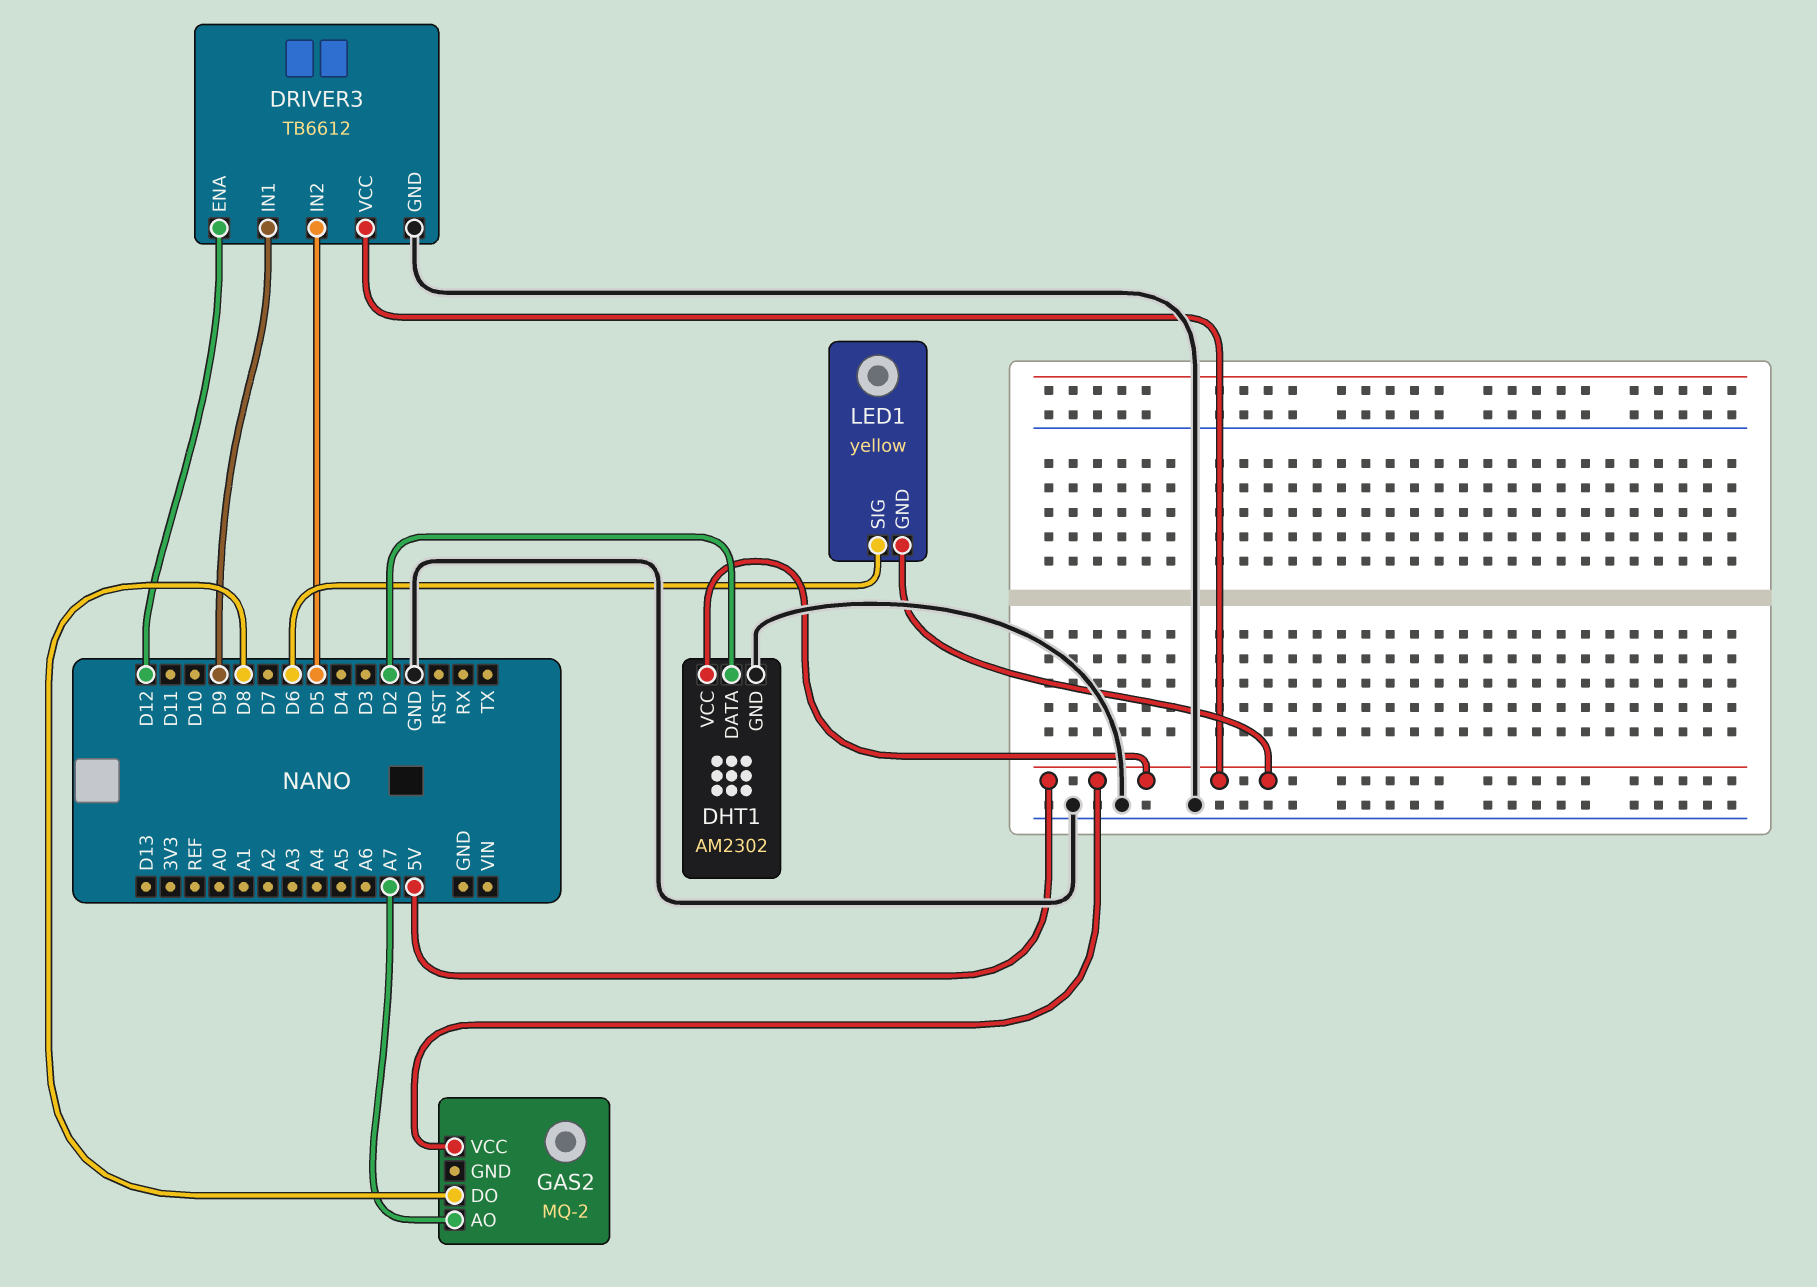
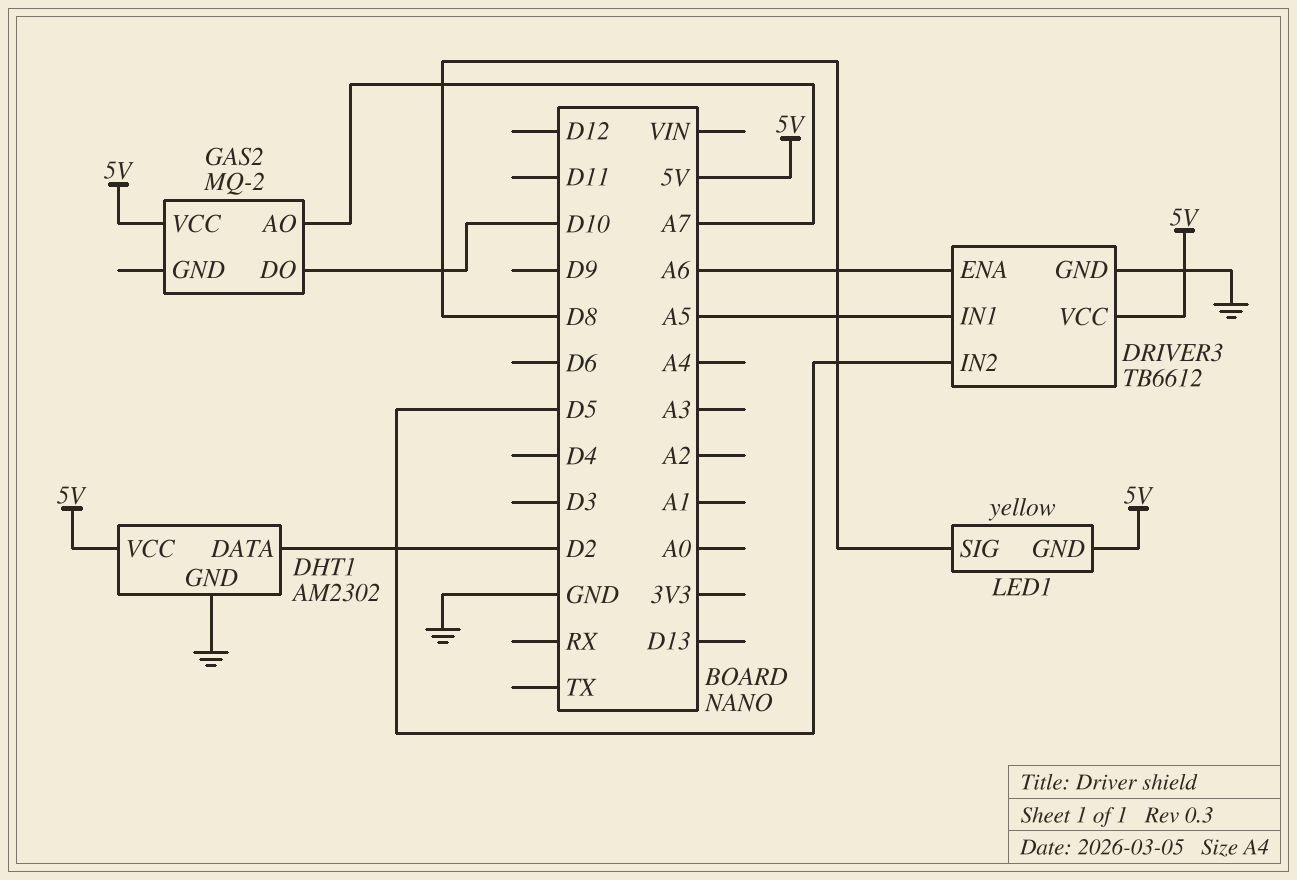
DRIVER3 pin ENA: D12 -> A6
DRIVER3 pin IN1: D9 -> A5
GAS2 pin DO: D8 -> D10
LED1 pin SIG: D6 -> D8

